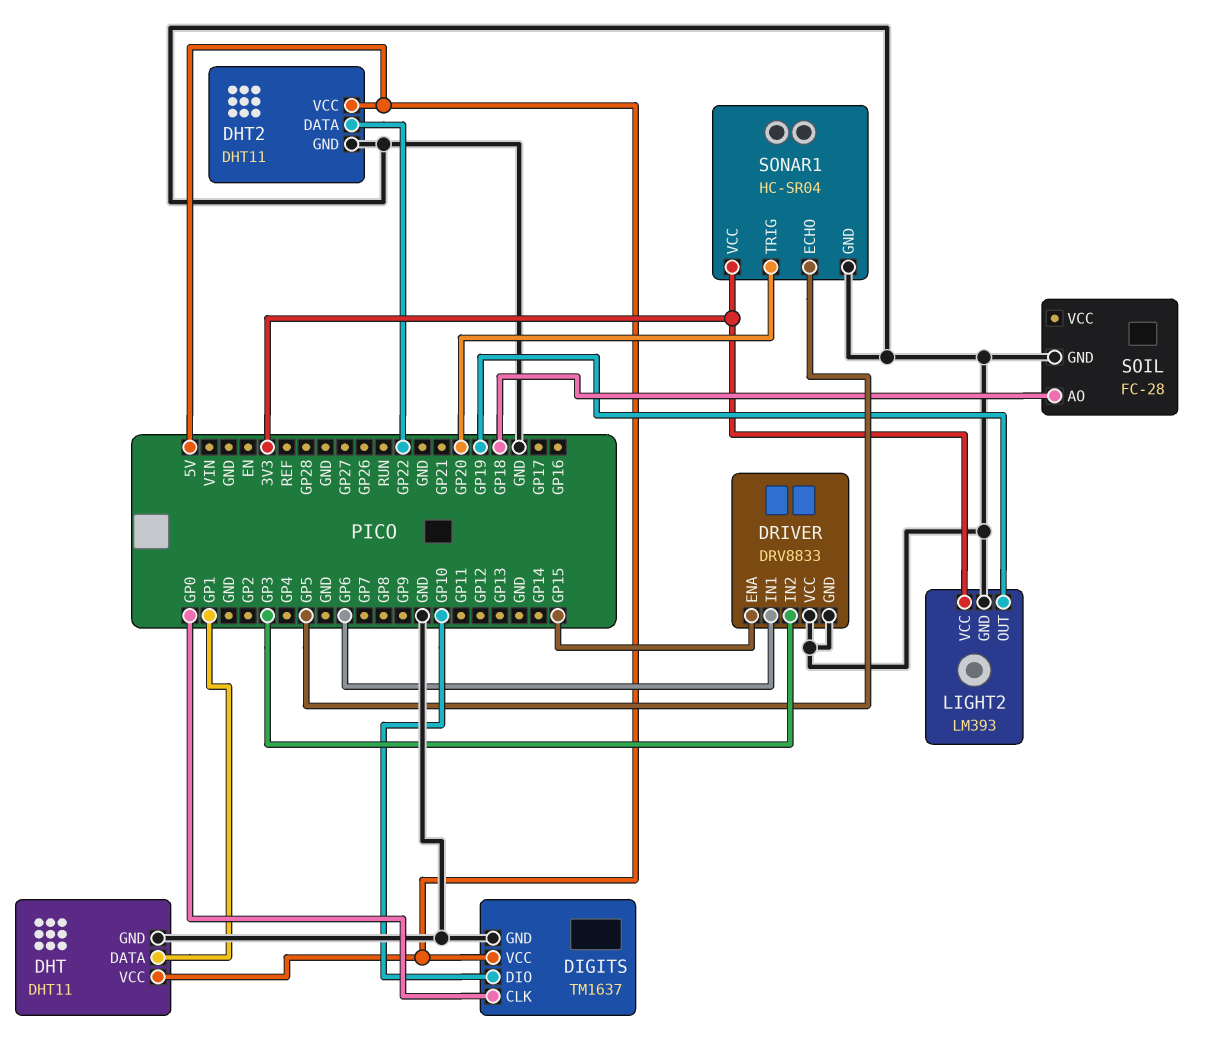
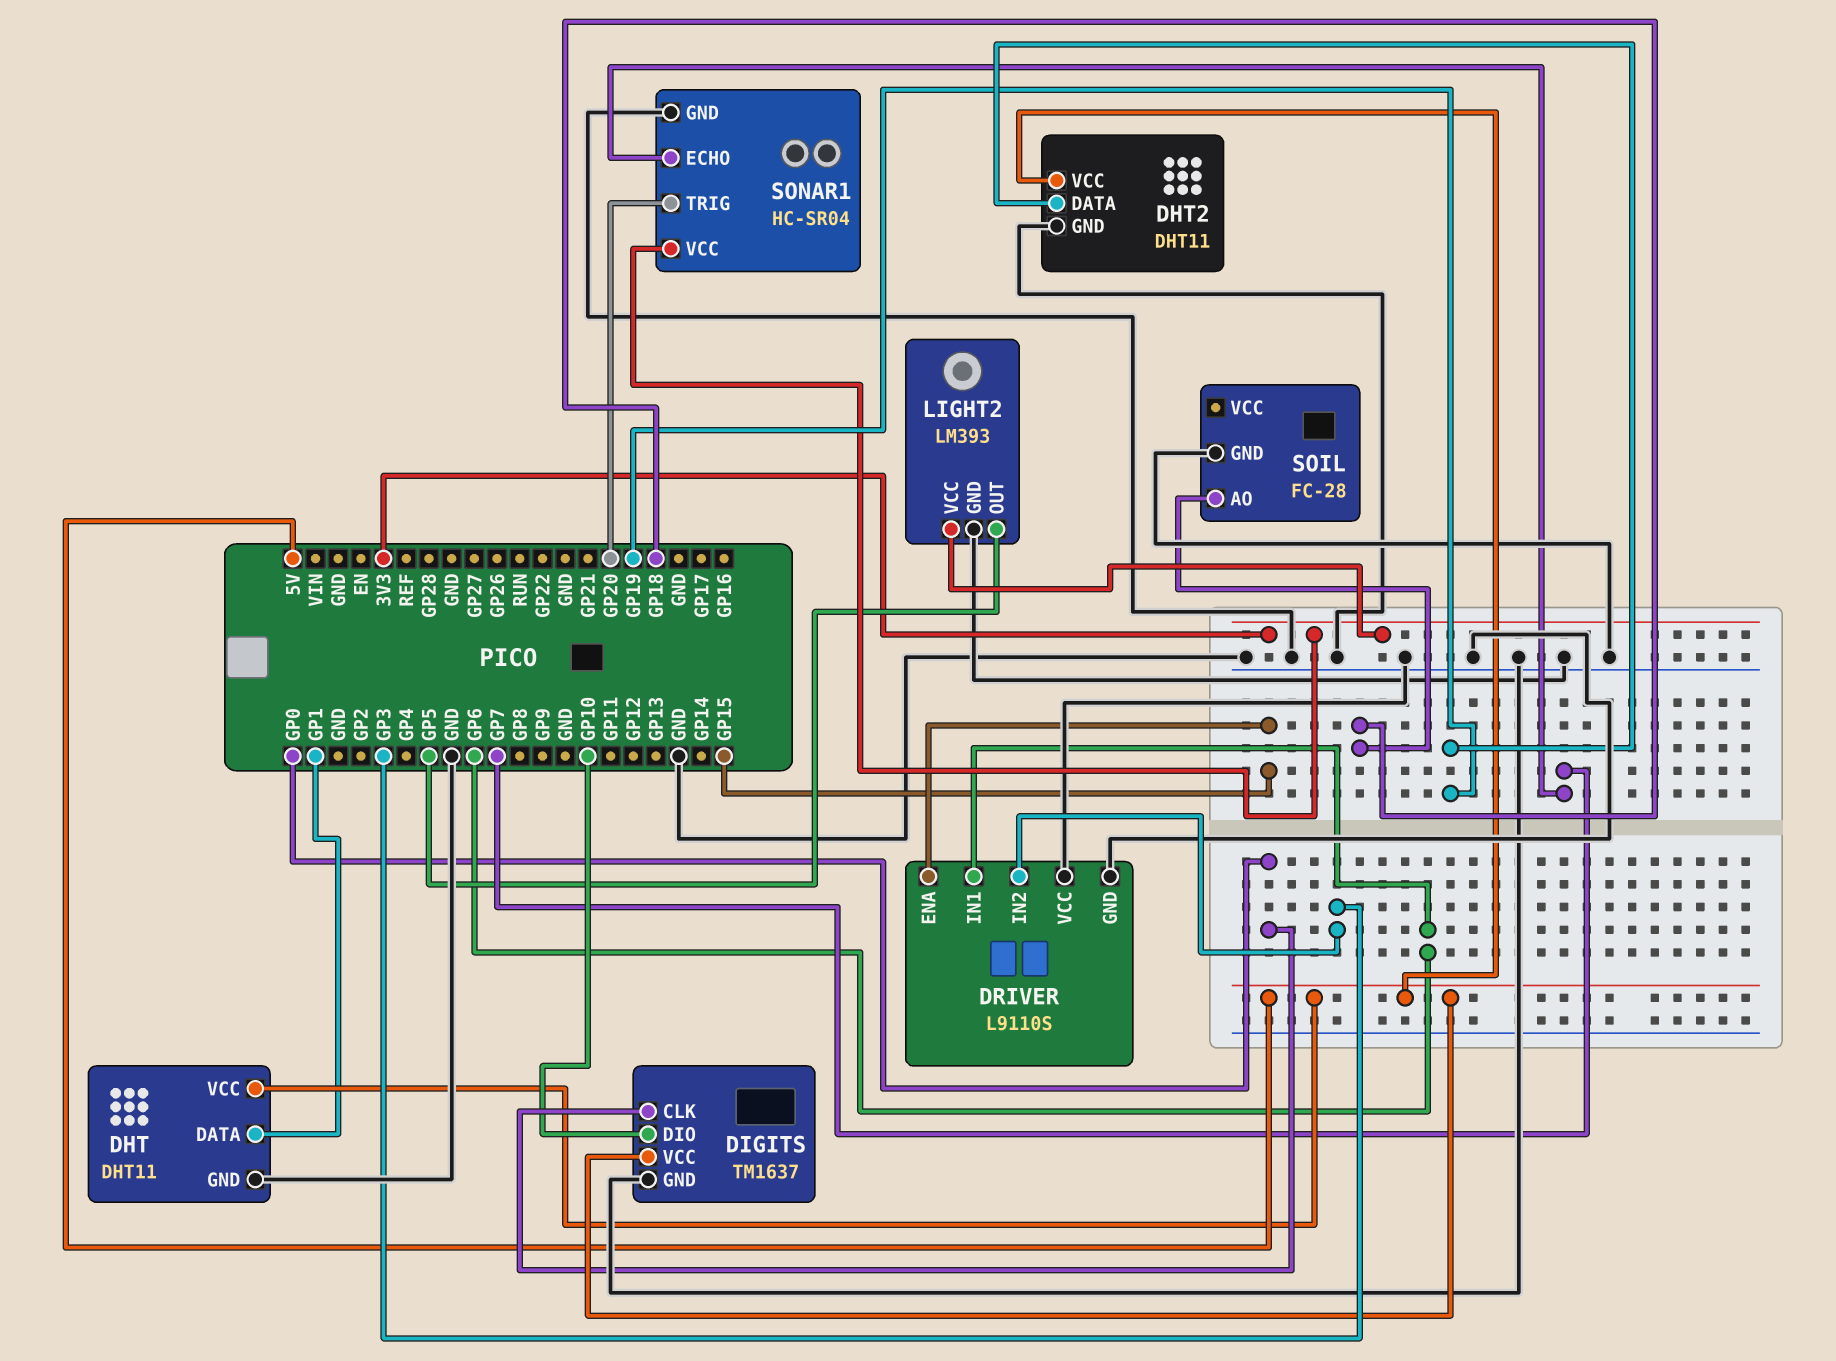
DHT2 pin DATA: GP22 -> GP19
DRIVER: DRV8833 -> L9110S
LIGHT2 pin OUT: GP19 -> GP5
SONAR1 pin ECHO: GP5 -> GP7

